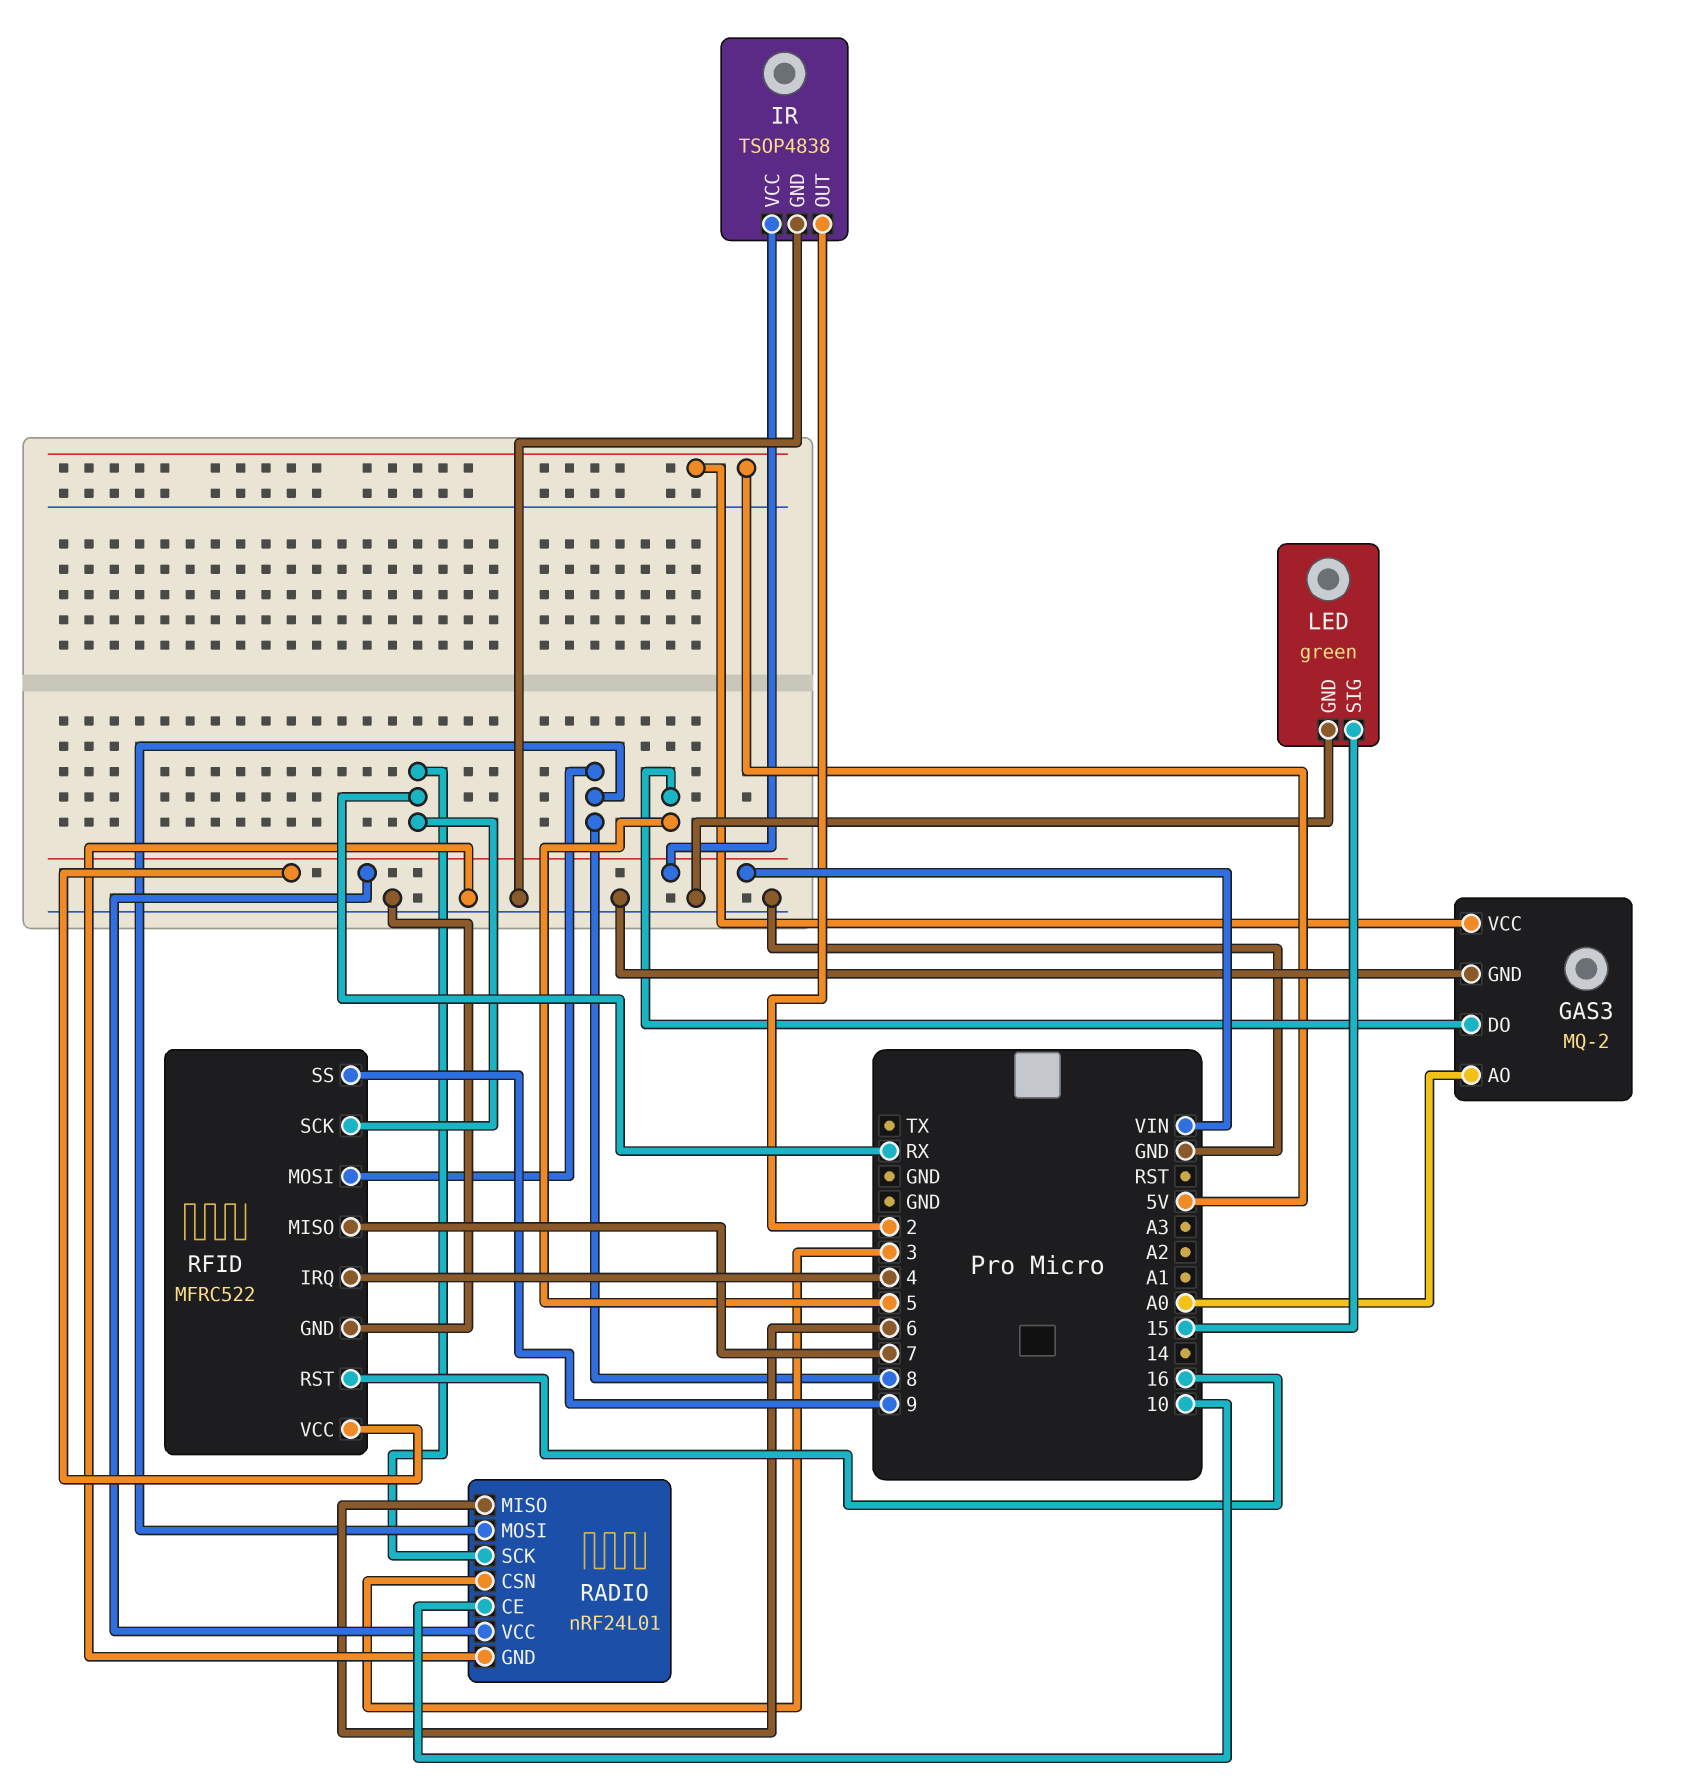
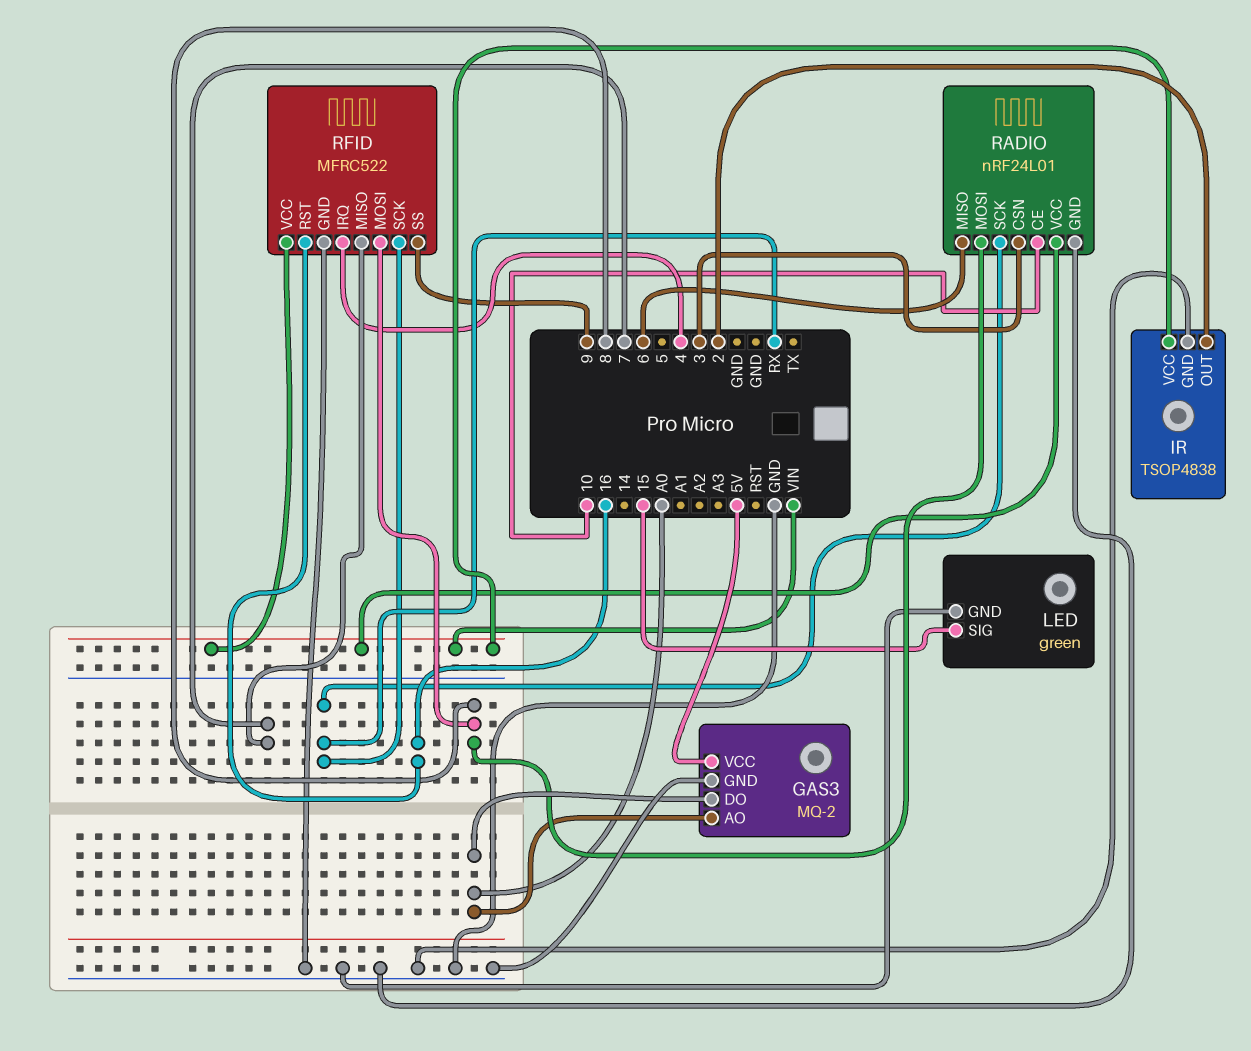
GAS3 pin DO: 5 -> A0

